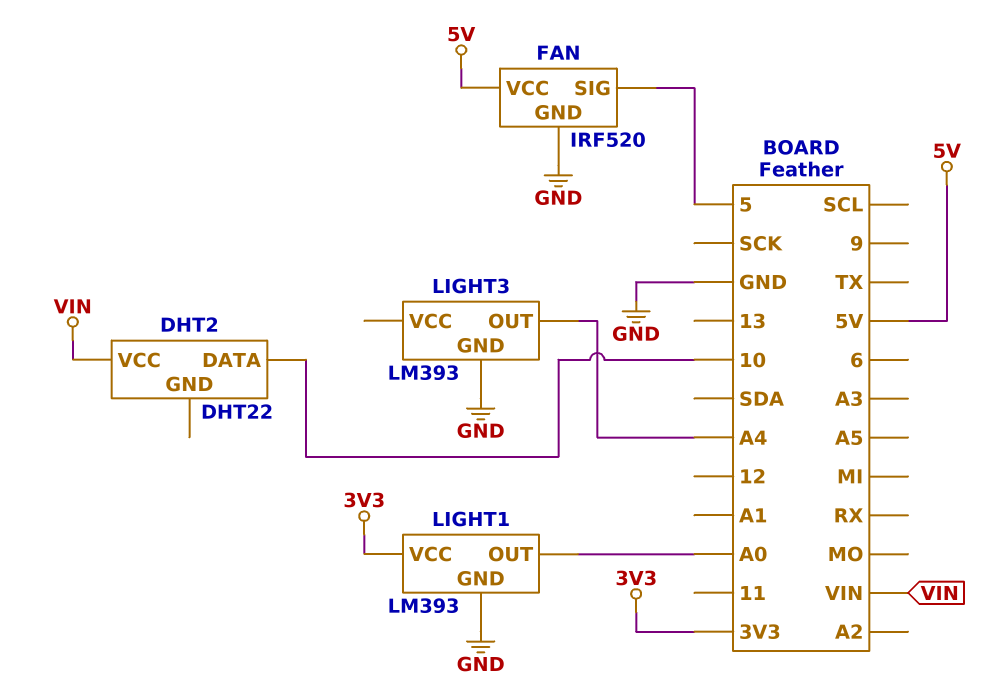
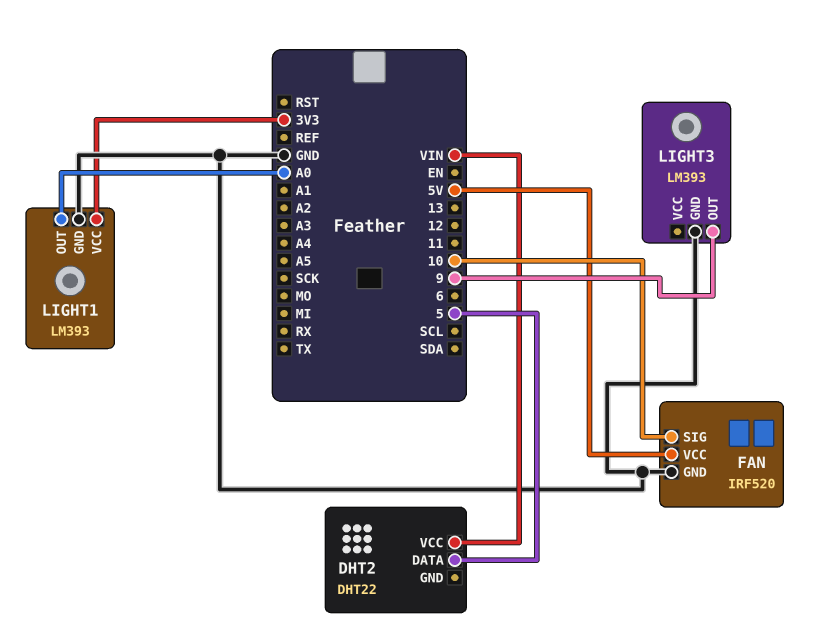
DHT2 pin DATA: 10 -> 5
FAN pin SIG: 5 -> 10
LIGHT3 pin OUT: A4 -> 9

